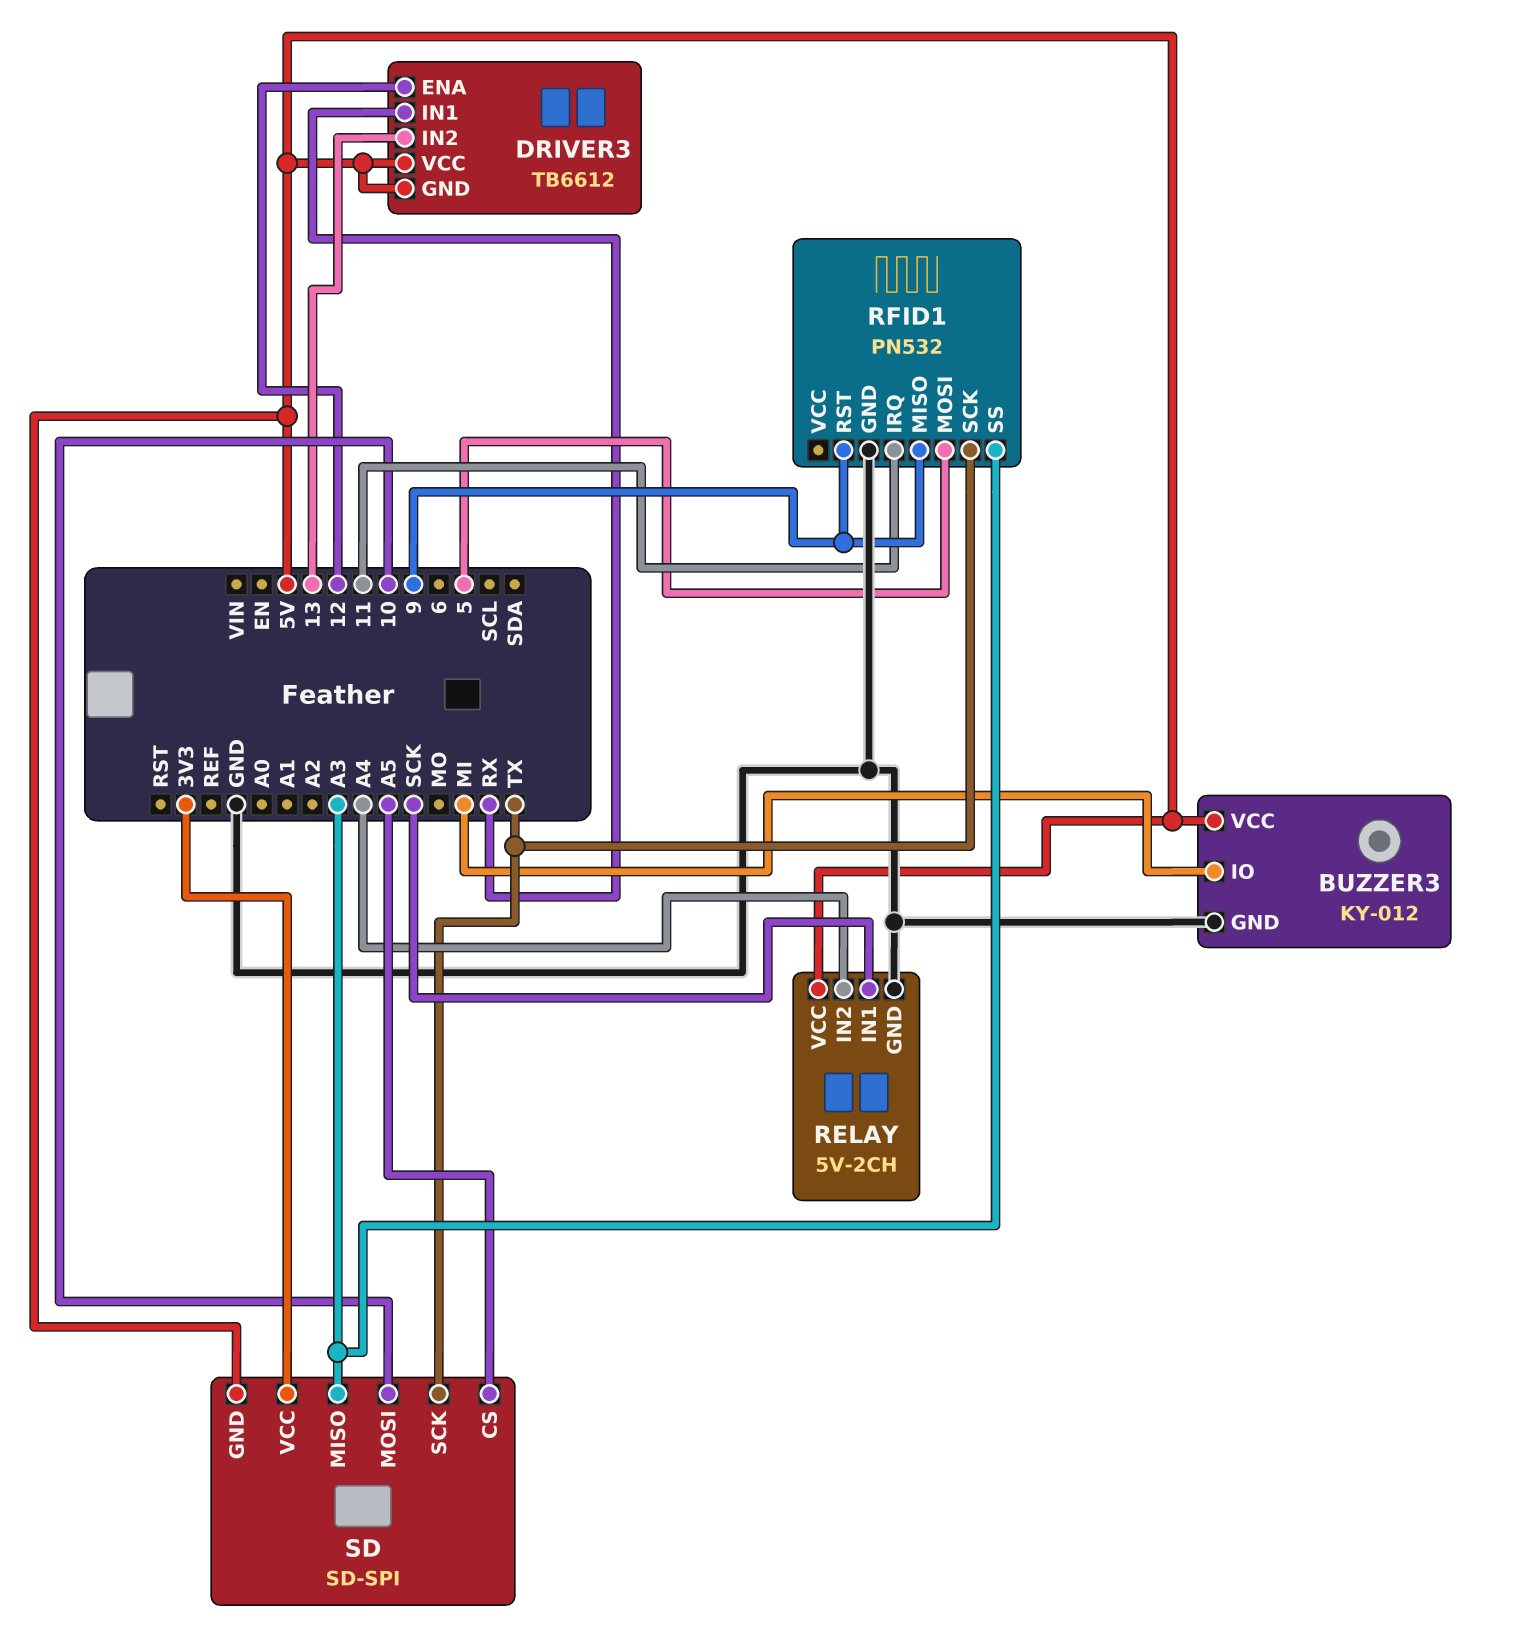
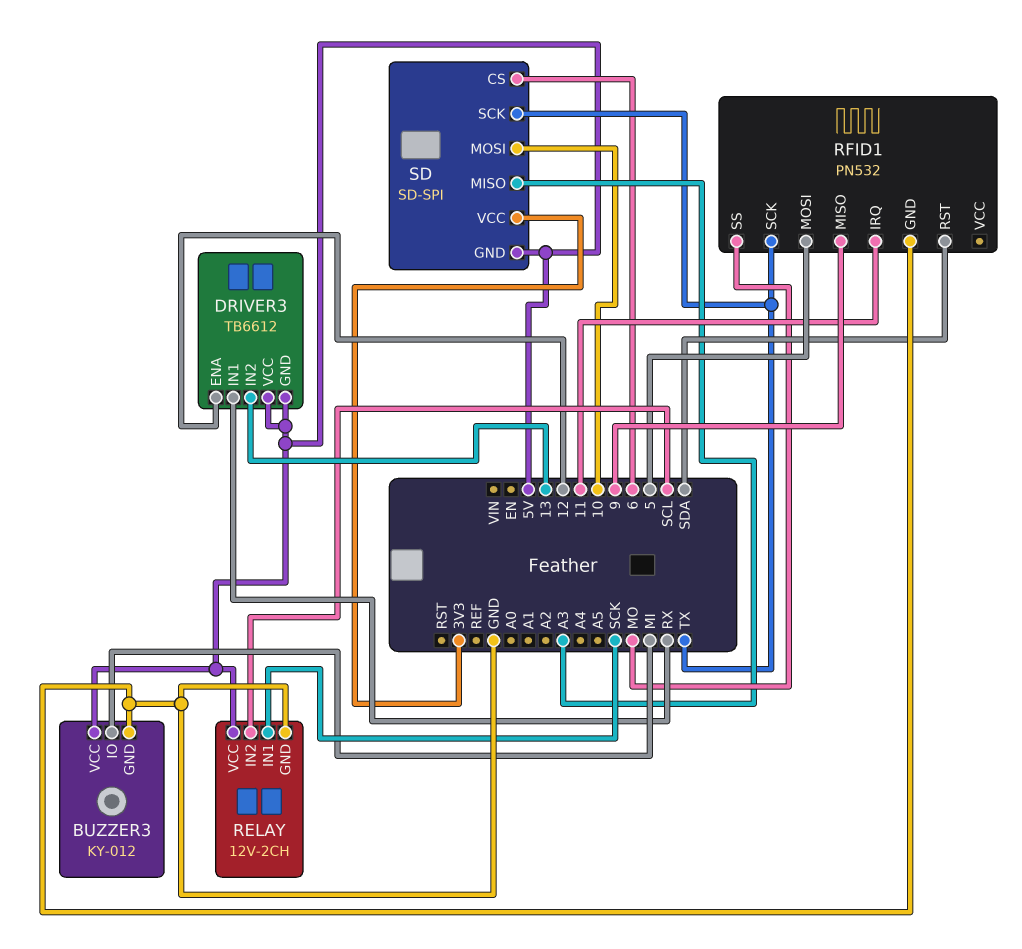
RELAY: 5V-2CH -> 12V-2CH
RELAY pin IN2: A4 -> SCL
RFID1 pin RST: 9 -> SDA
RFID1 pin SS: A3 -> MO
SD pin CS: A5 -> 6

